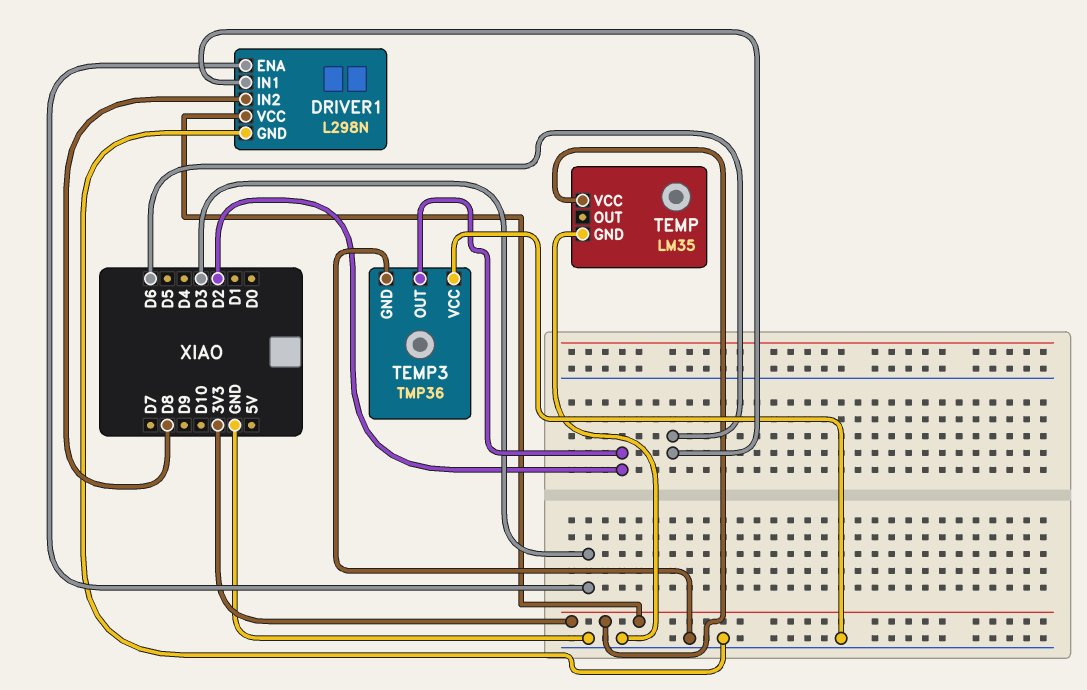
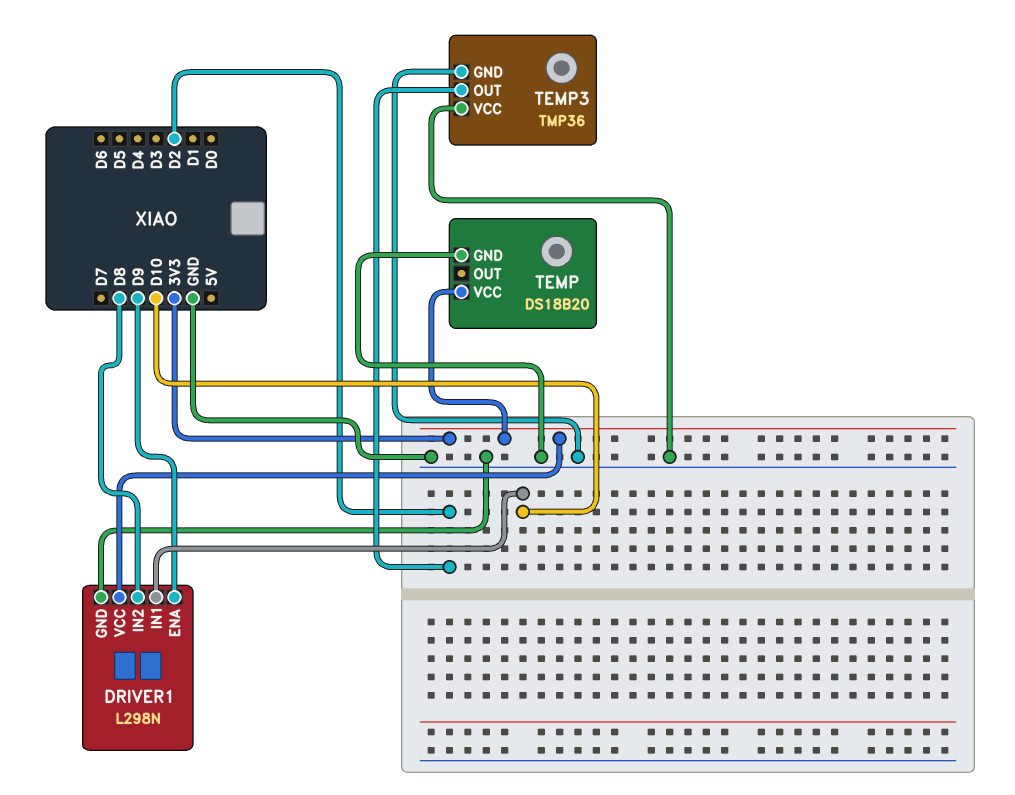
DRIVER1 pin ENA: D3 -> D9
DRIVER1 pin IN1: D6 -> D10
TEMP: LM35 -> DS18B20

